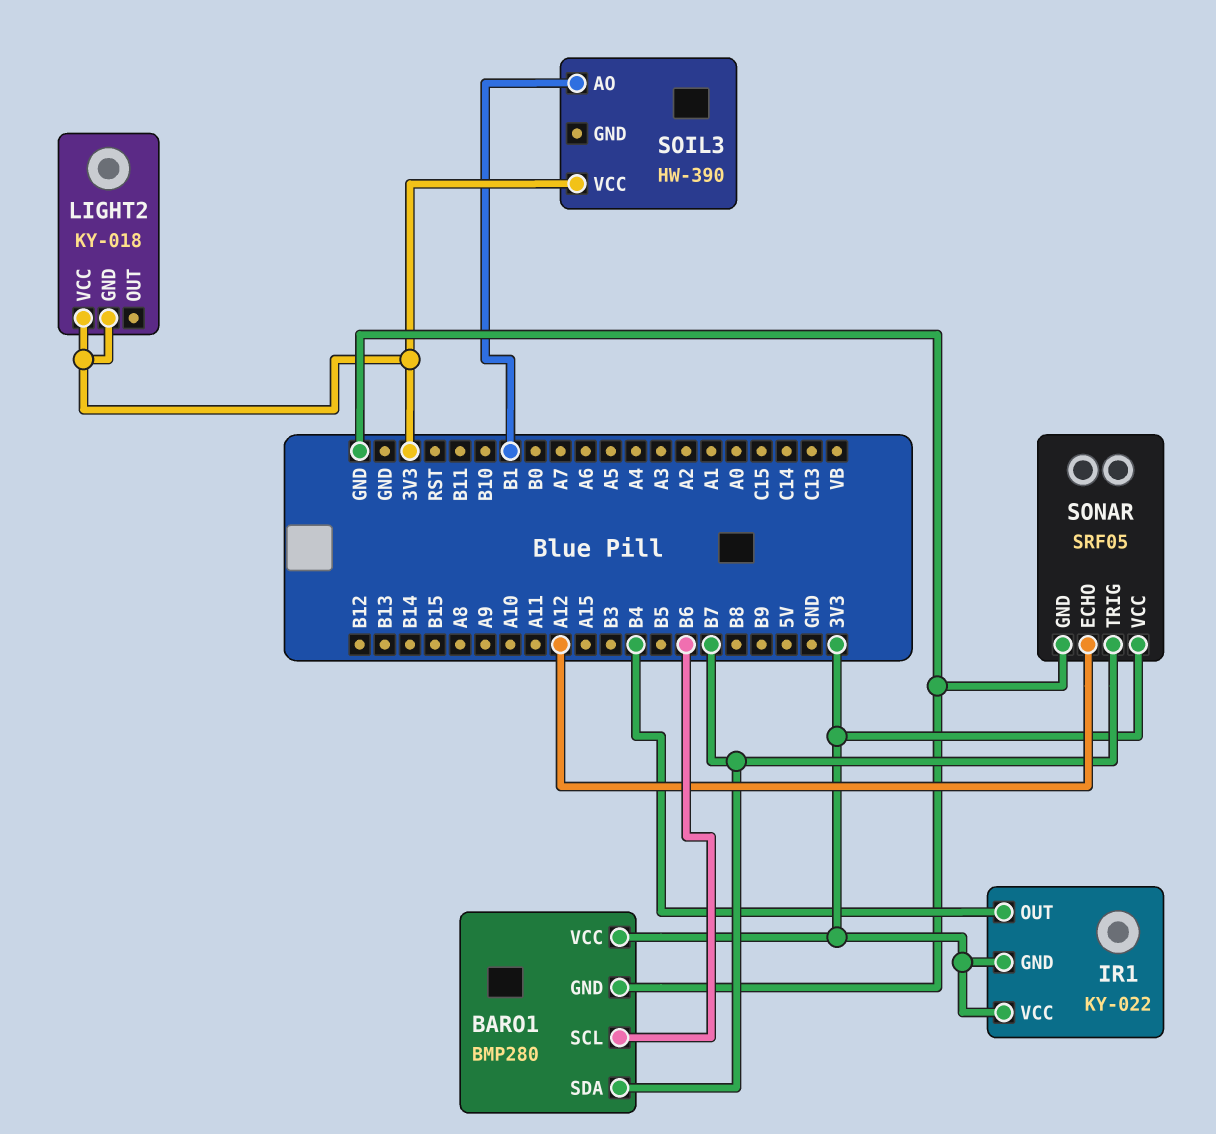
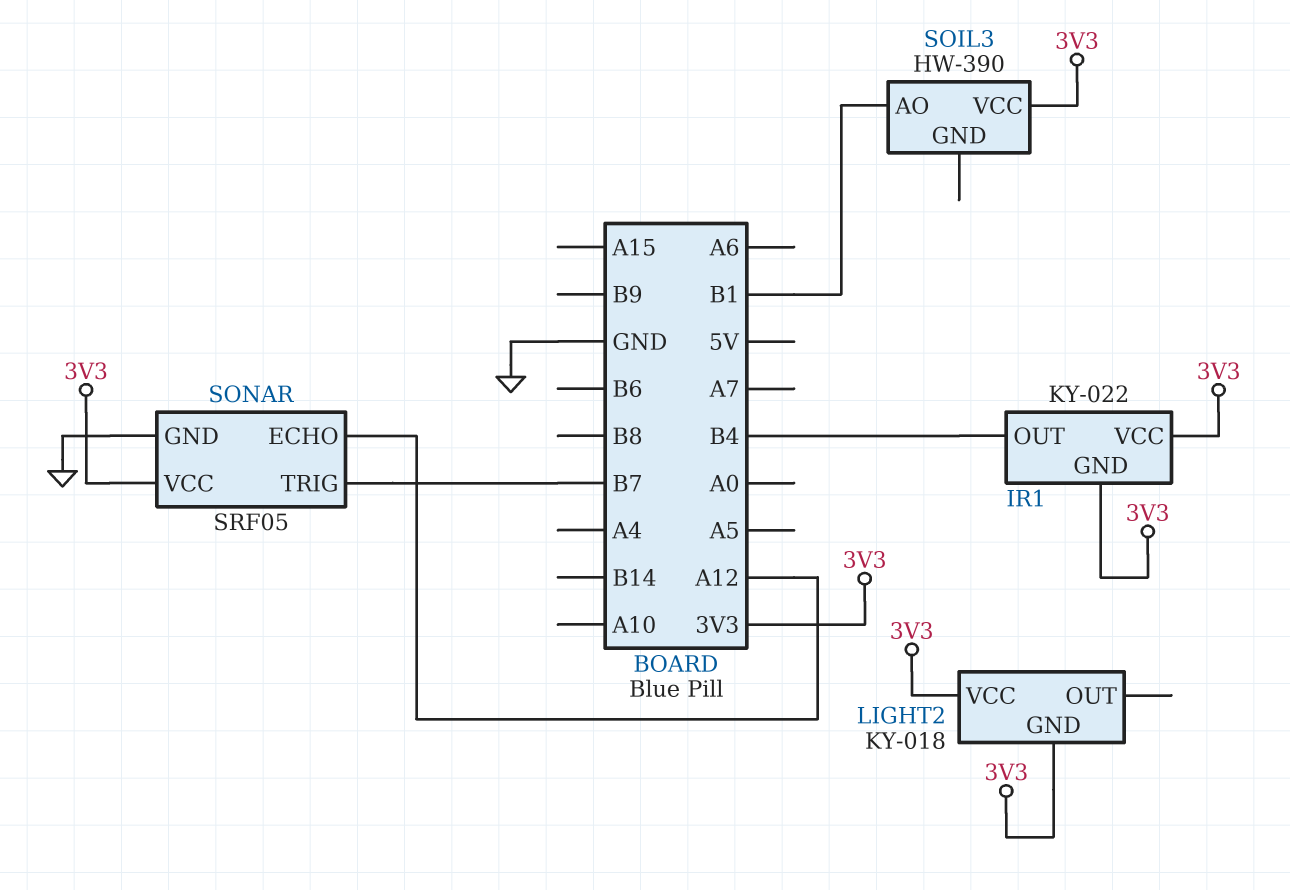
BARO1: BMP280 -> none
BARO1 pin GND: GND -> none
BARO1 pin SCL: B6 -> none
BARO1 pin SDA: B7 -> none
BARO1 pin VCC: 3V3 -> none

